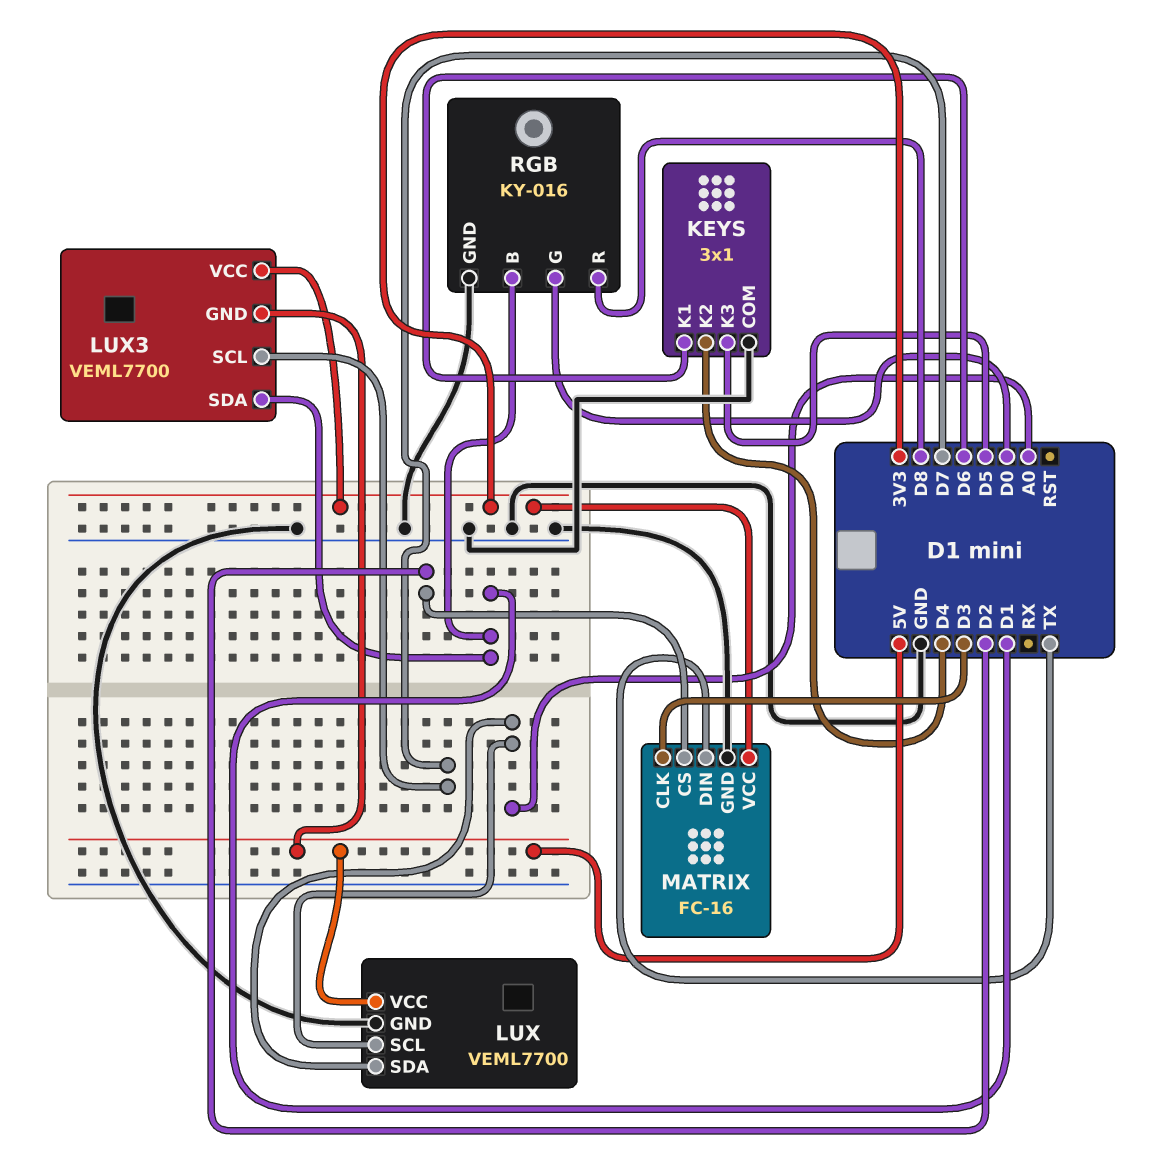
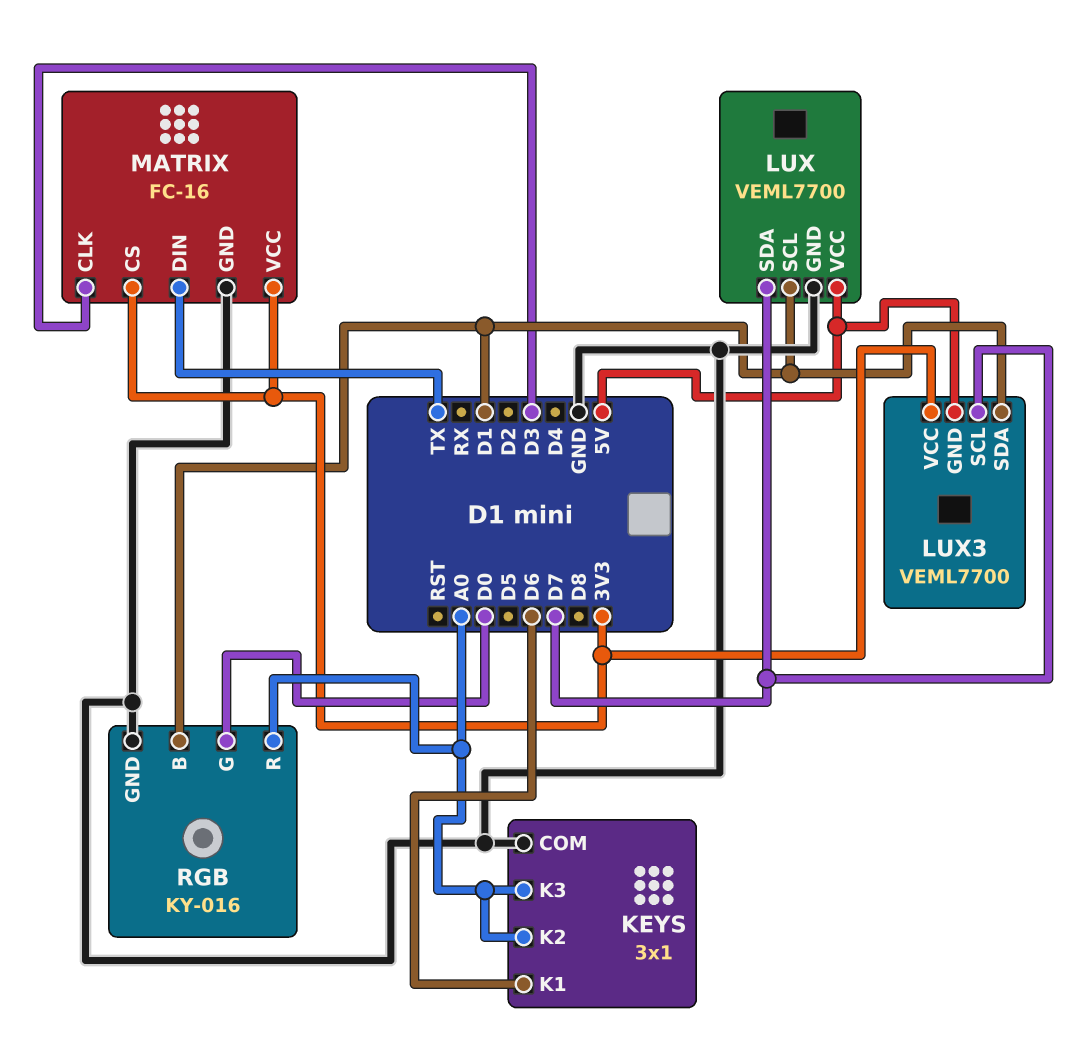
KEYS pin K2: D4 -> A0
KEYS pin K3: D5 -> A0
LUX pin SCL: A0 -> D1
LUX pin SDA: A0 -> D7
MATRIX pin CS: D2 -> 3V3
RGB pin R: D8 -> A0

